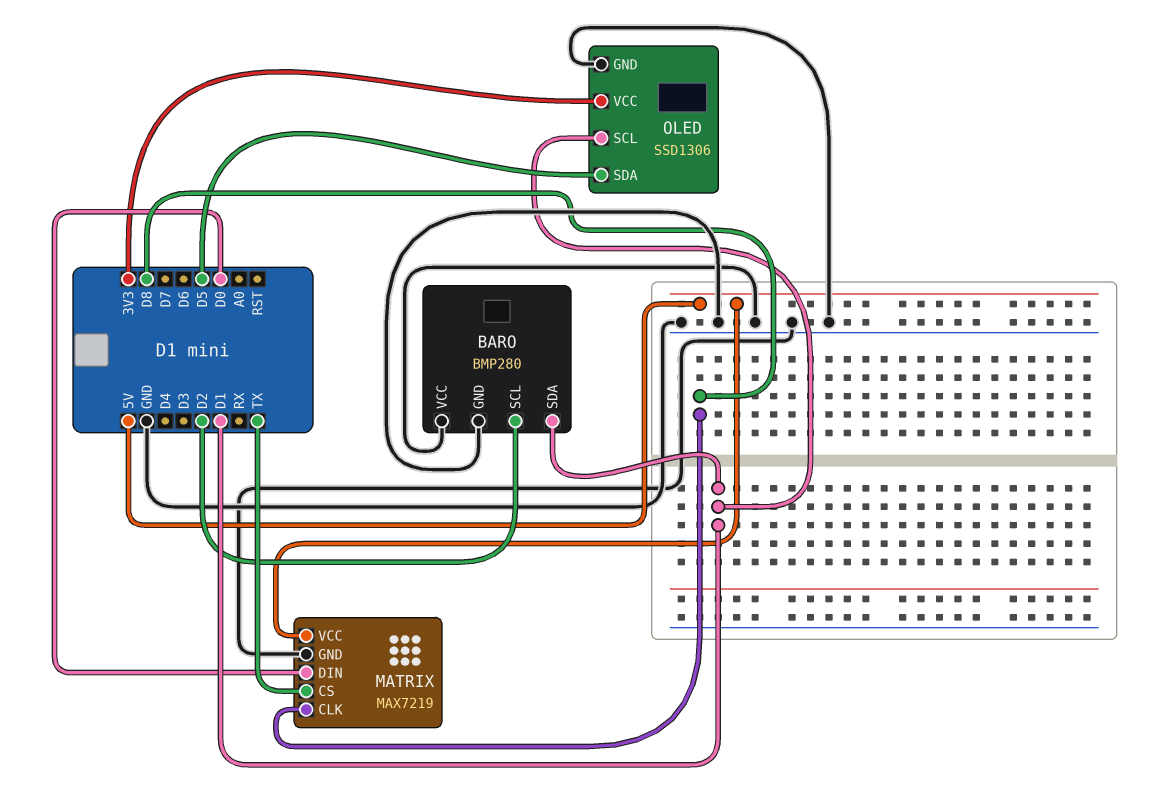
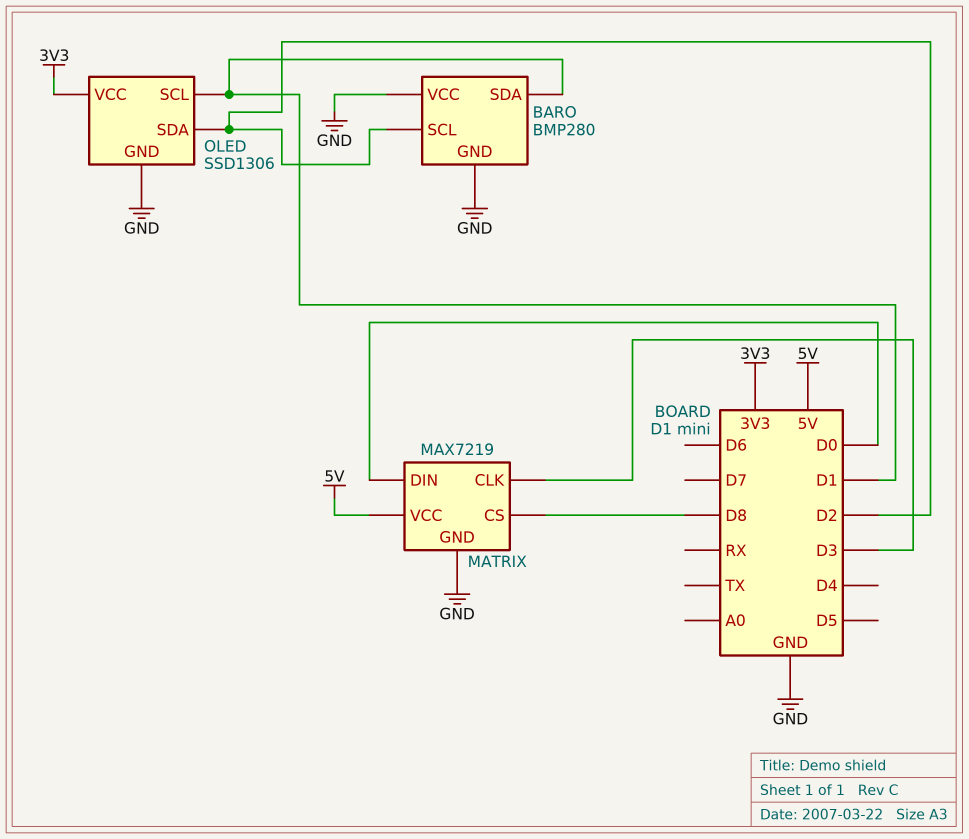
MATRIX pin CLK: D8 -> D3
MATRIX pin CS: TX -> D8
OLED pin SDA: D5 -> D2

